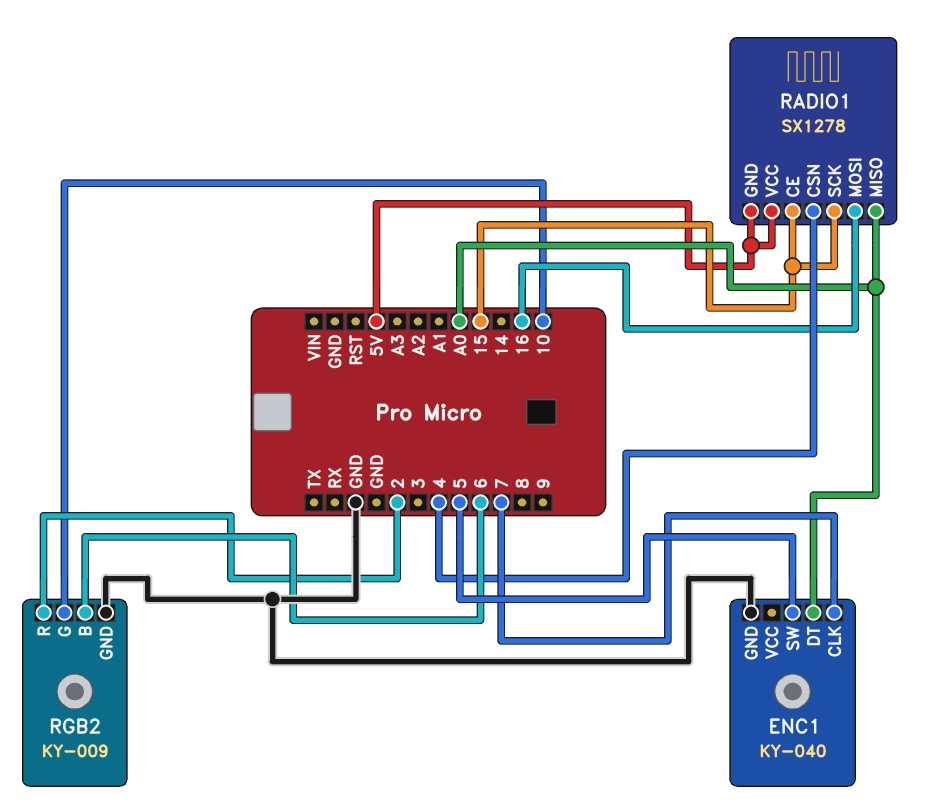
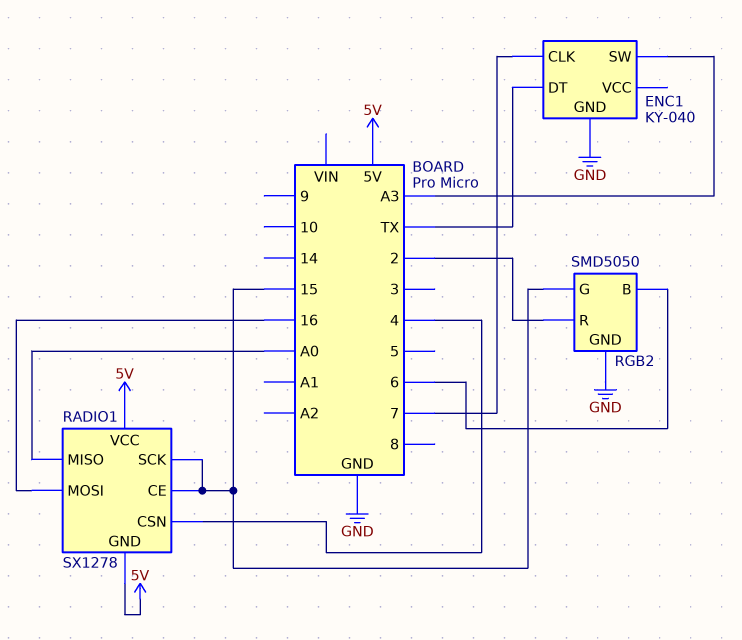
ENC1 pin DT: A0 -> TX
ENC1 pin SW: 5 -> A3
RGB2: KY-009 -> SMD5050
RGB2 pin G: 10 -> 15

